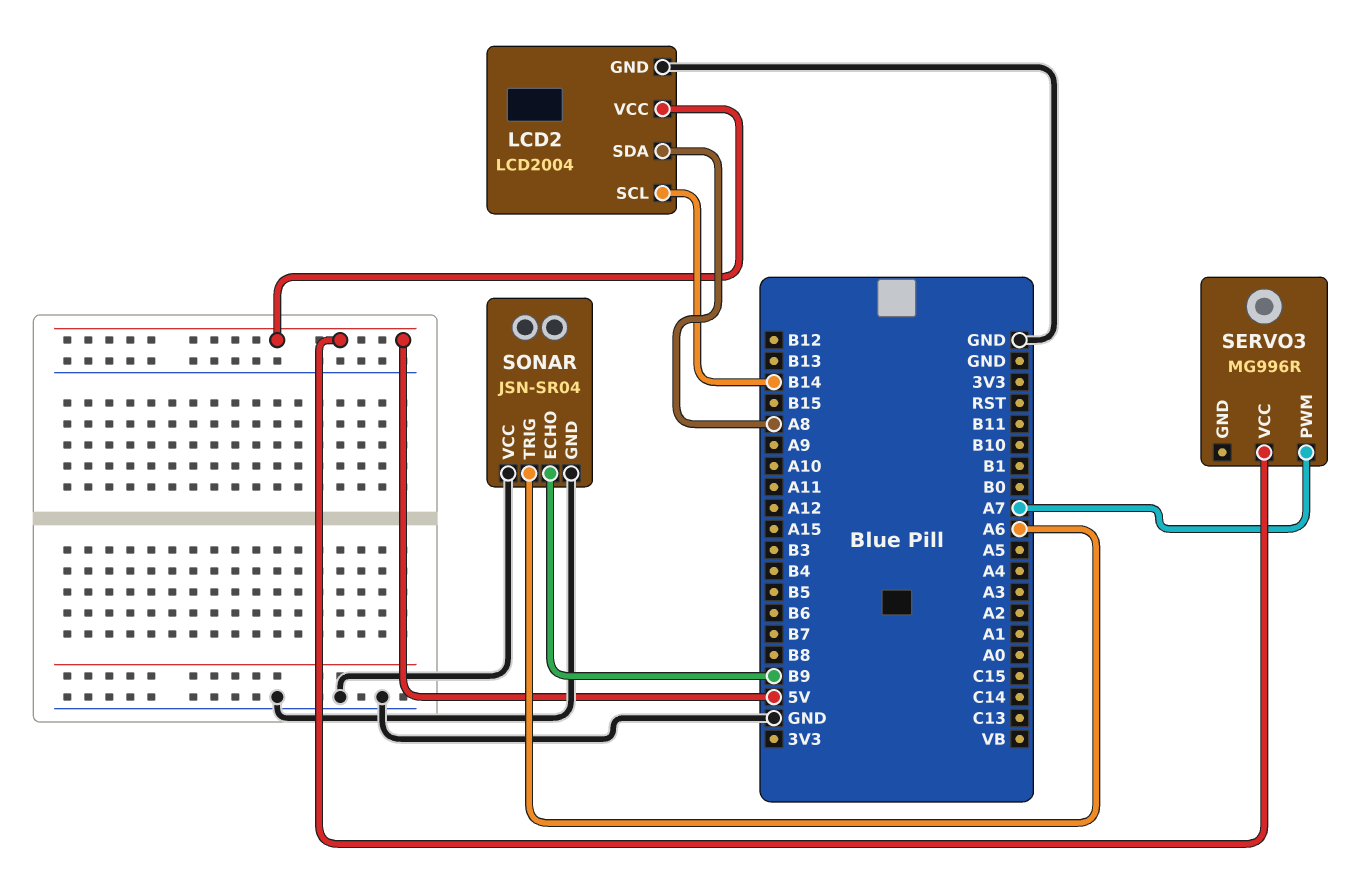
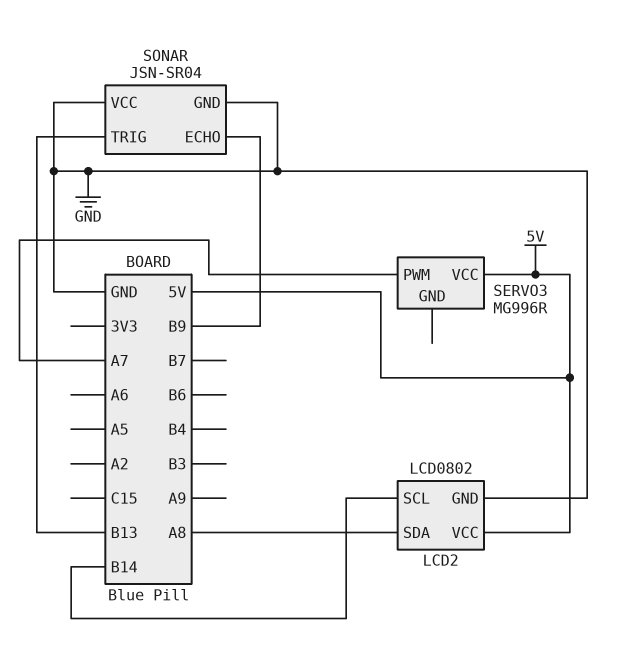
LCD2: LCD2004 -> LCD0802
SONAR pin TRIG: A6 -> B13

